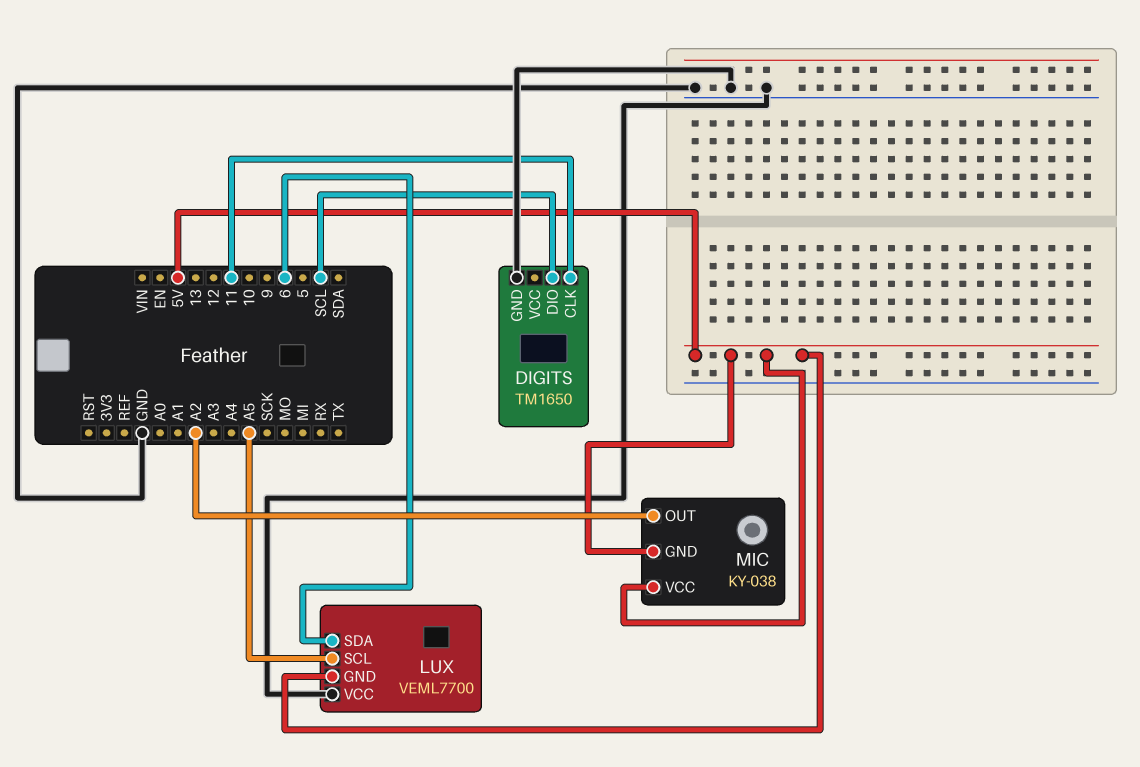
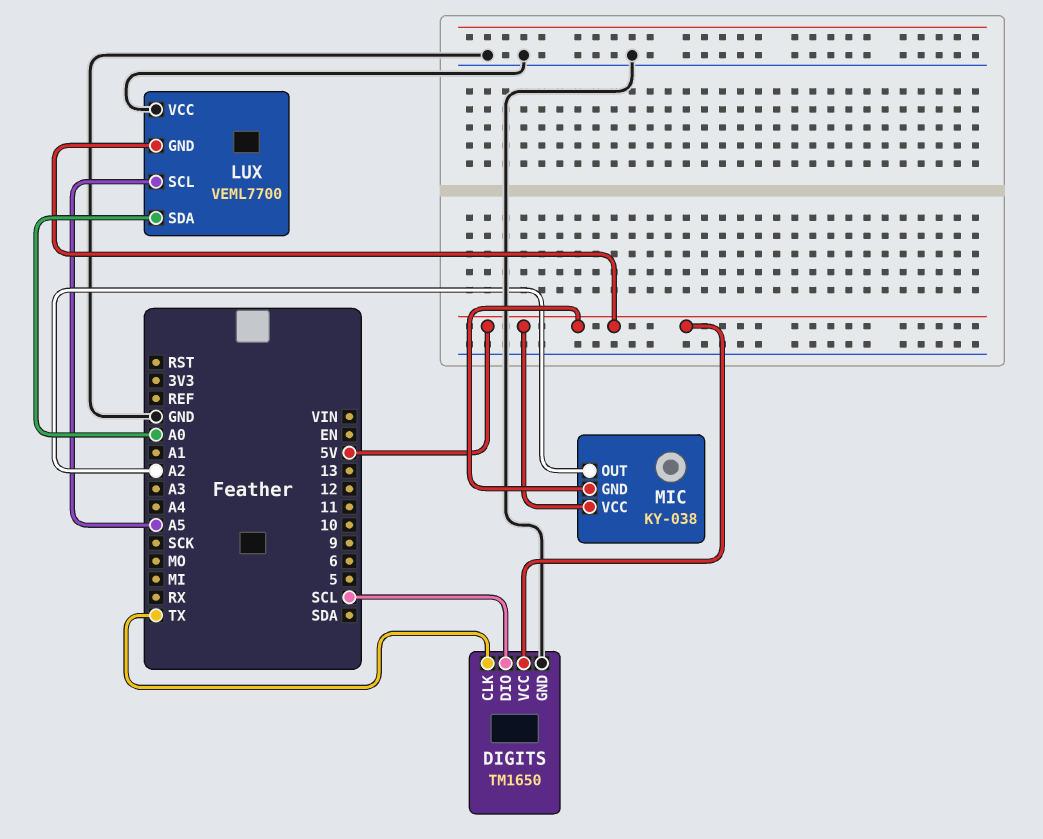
DIGITS pin CLK: 11 -> TX
DIGITS pin VCC: none -> 5V
LUX pin SDA: 6 -> A0

